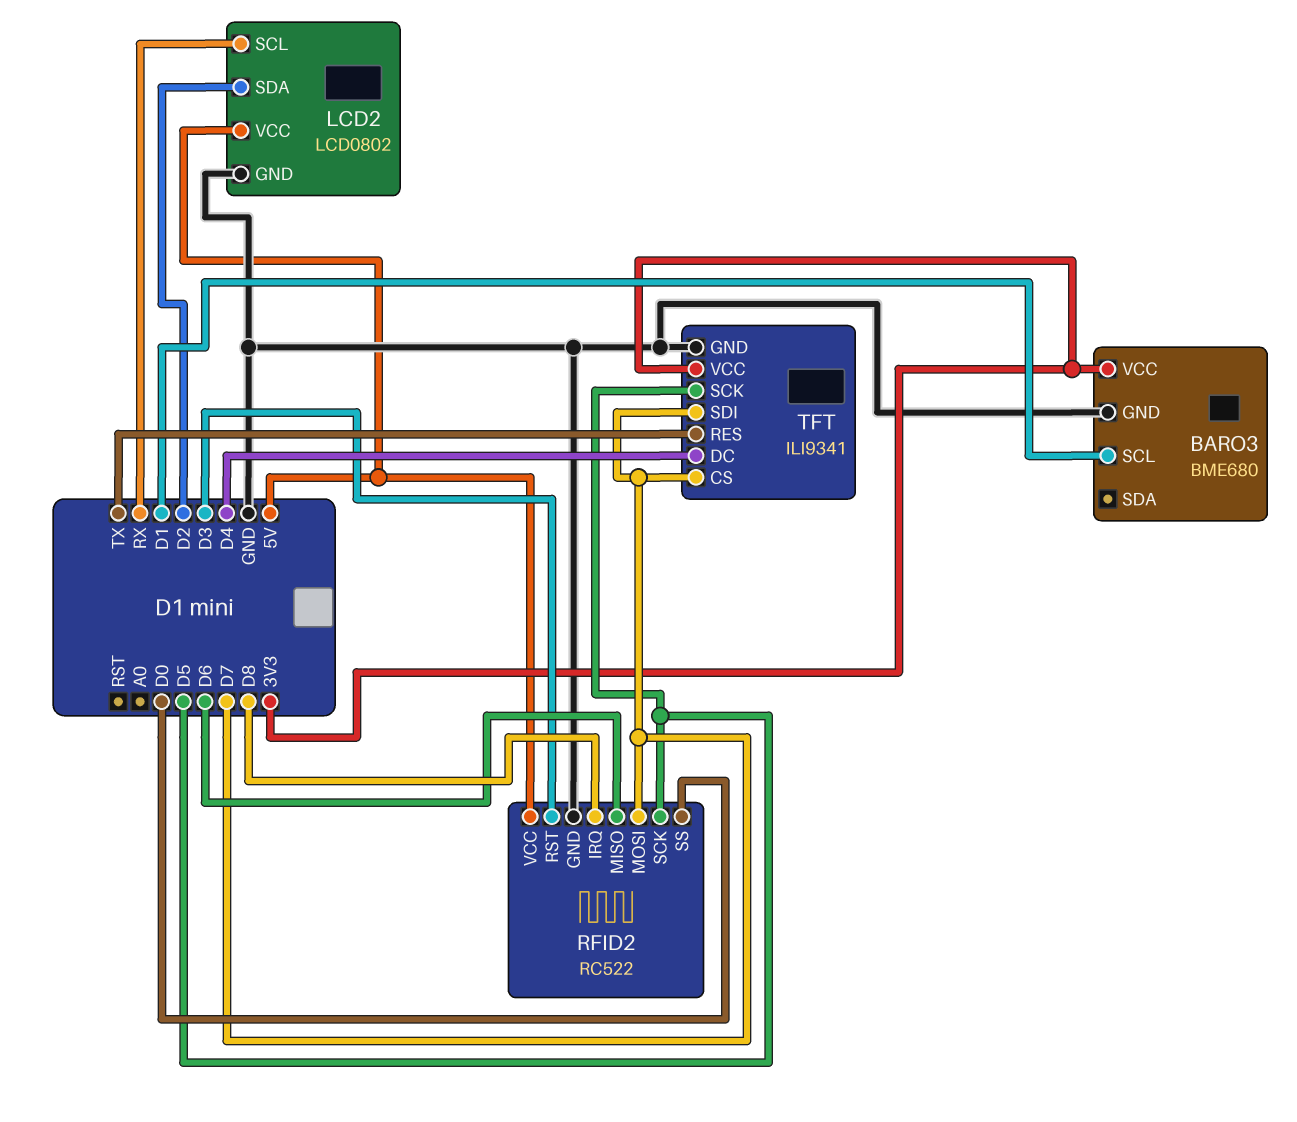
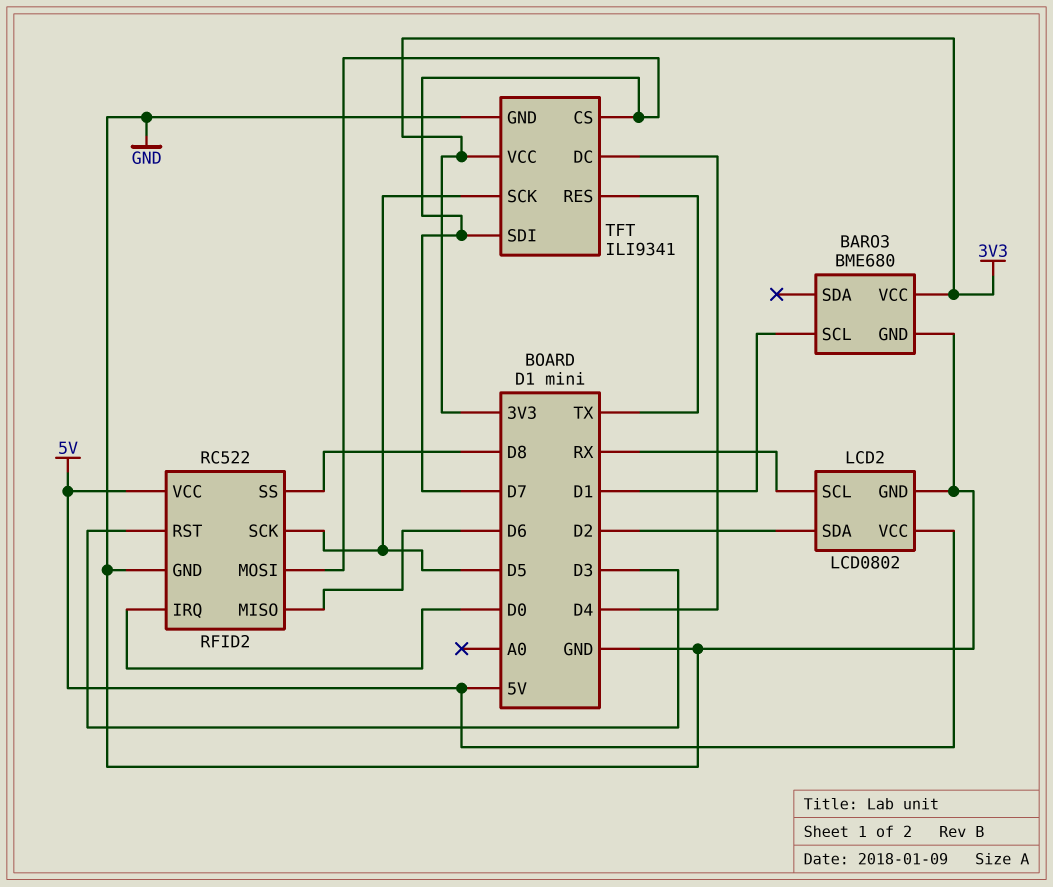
RFID2 pin IRQ: D8 -> D0
RFID2 pin SS: D0 -> D8

